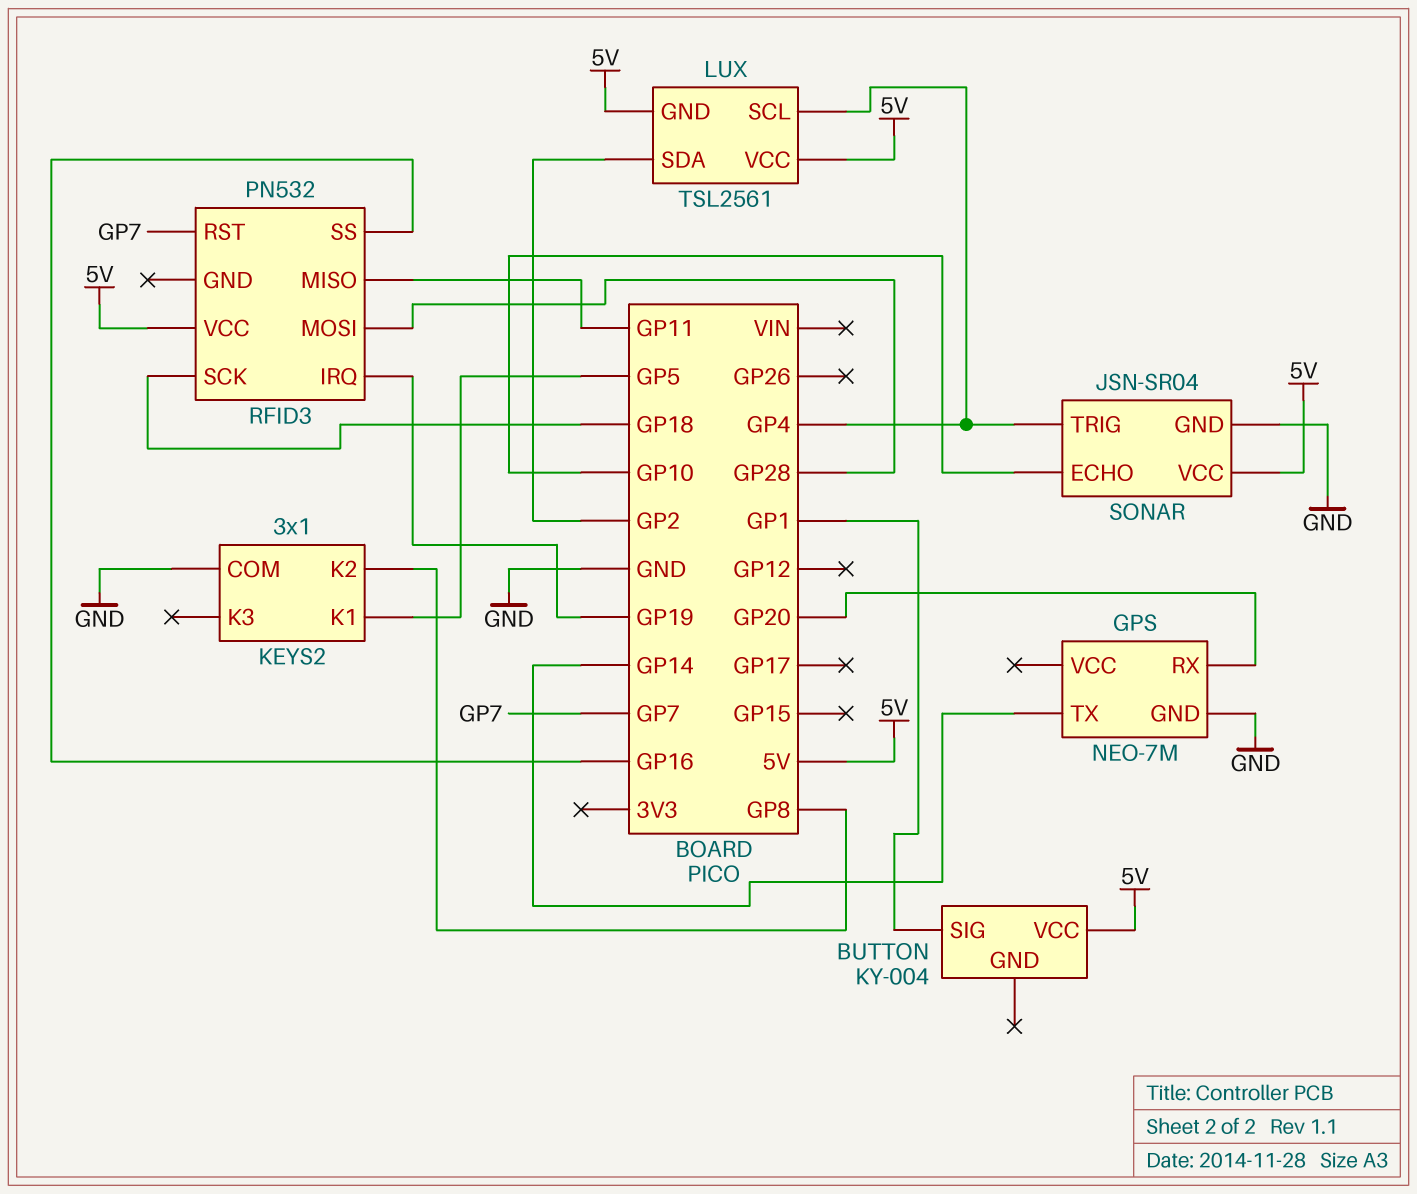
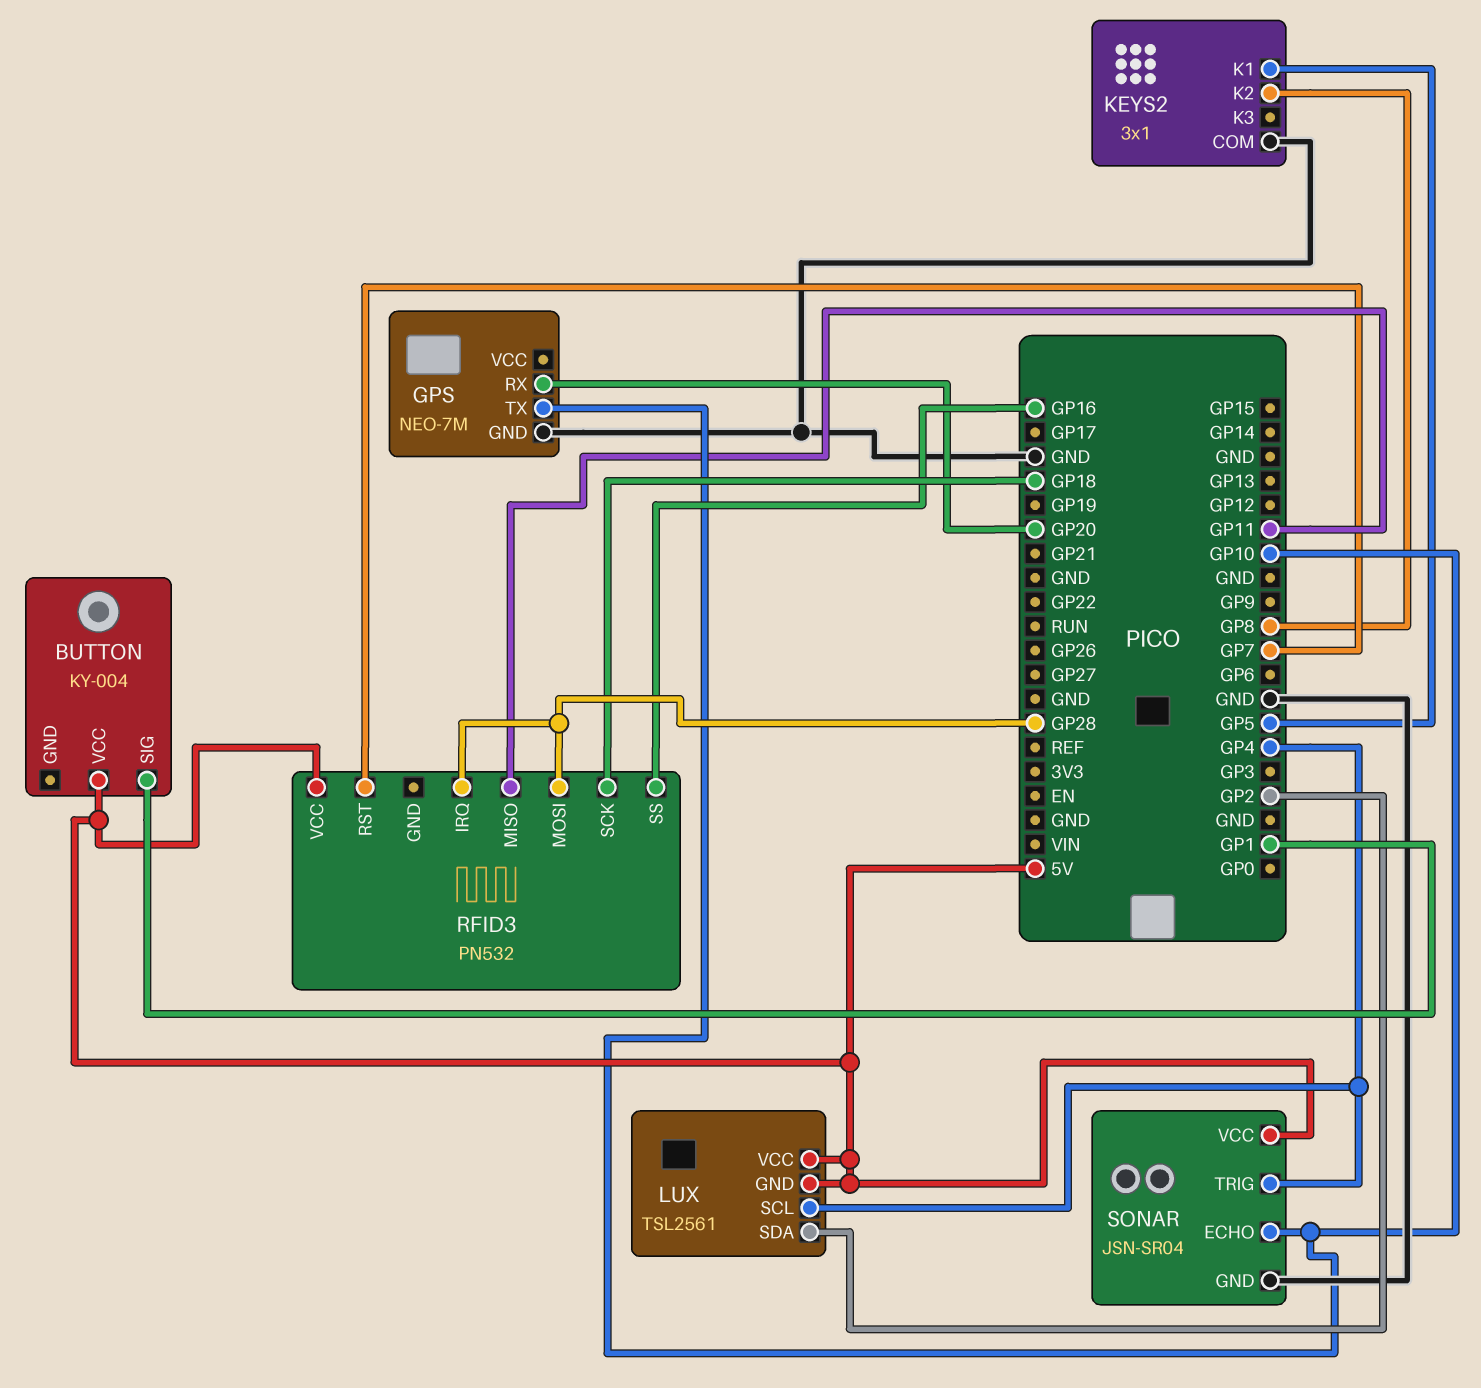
GPS pin TX: GP14 -> GP10
RFID3 pin IRQ: GP19 -> GP28

